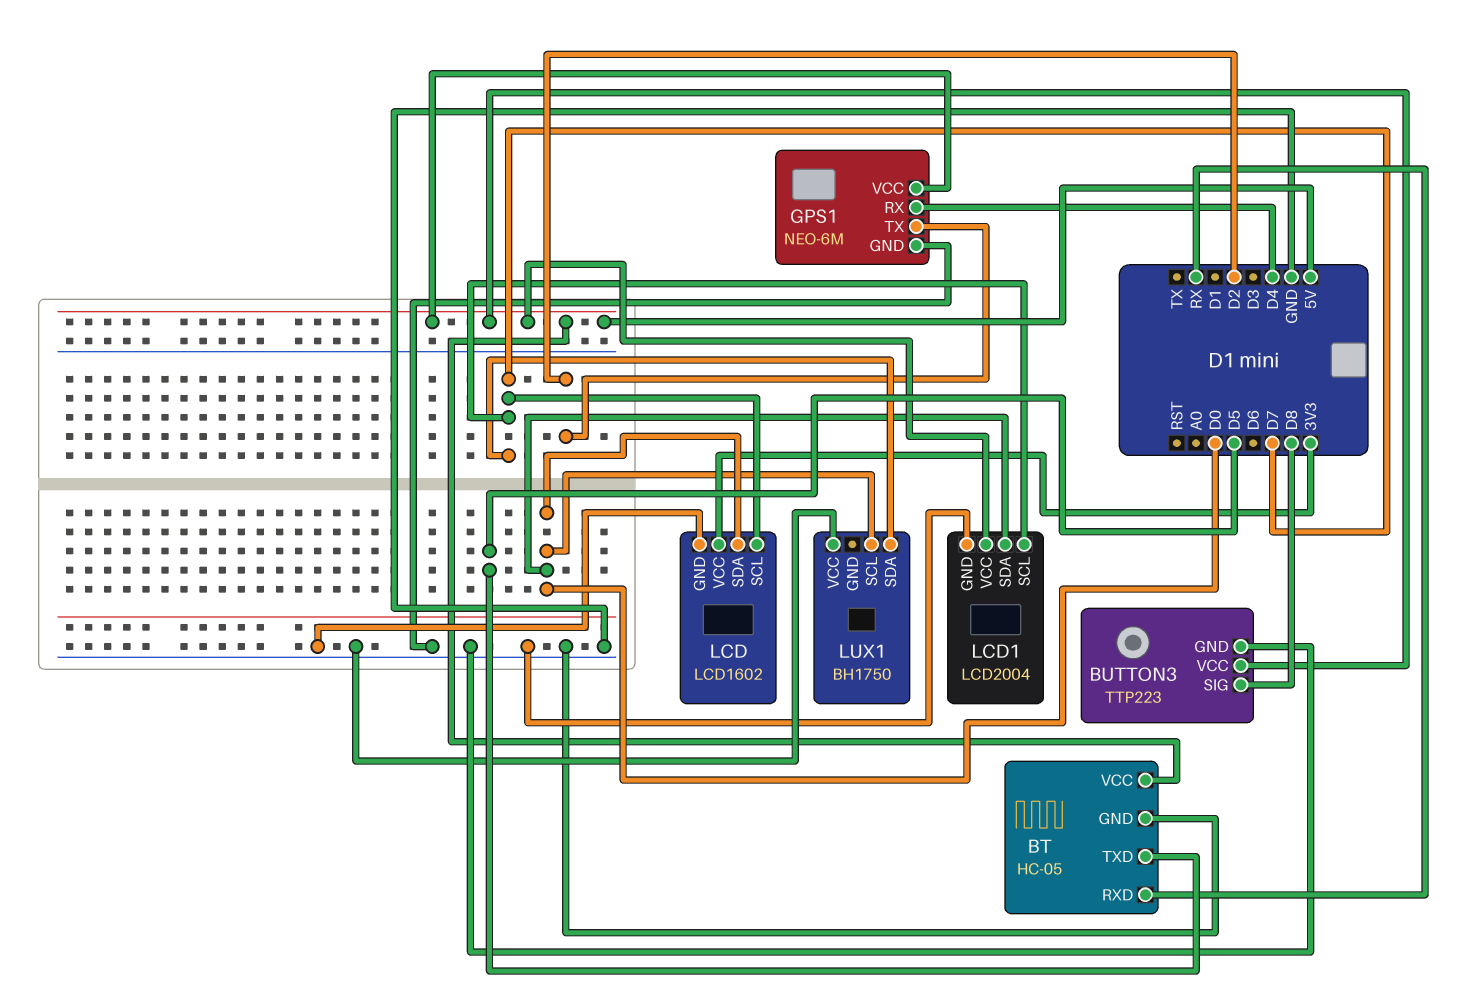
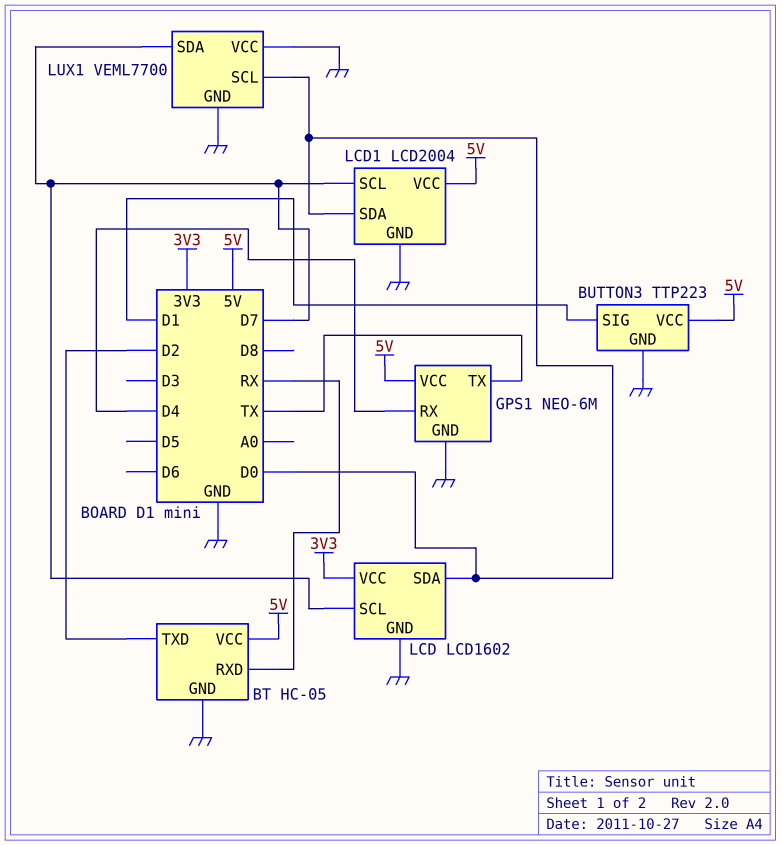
BT pin TXD: D5 -> D2
BUTTON3 pin SIG: D8 -> D1
GPS1 pin TX: D2 -> TX
LUX1: BH1750 -> VEML7700
LUX1 pin GND: none -> GND

